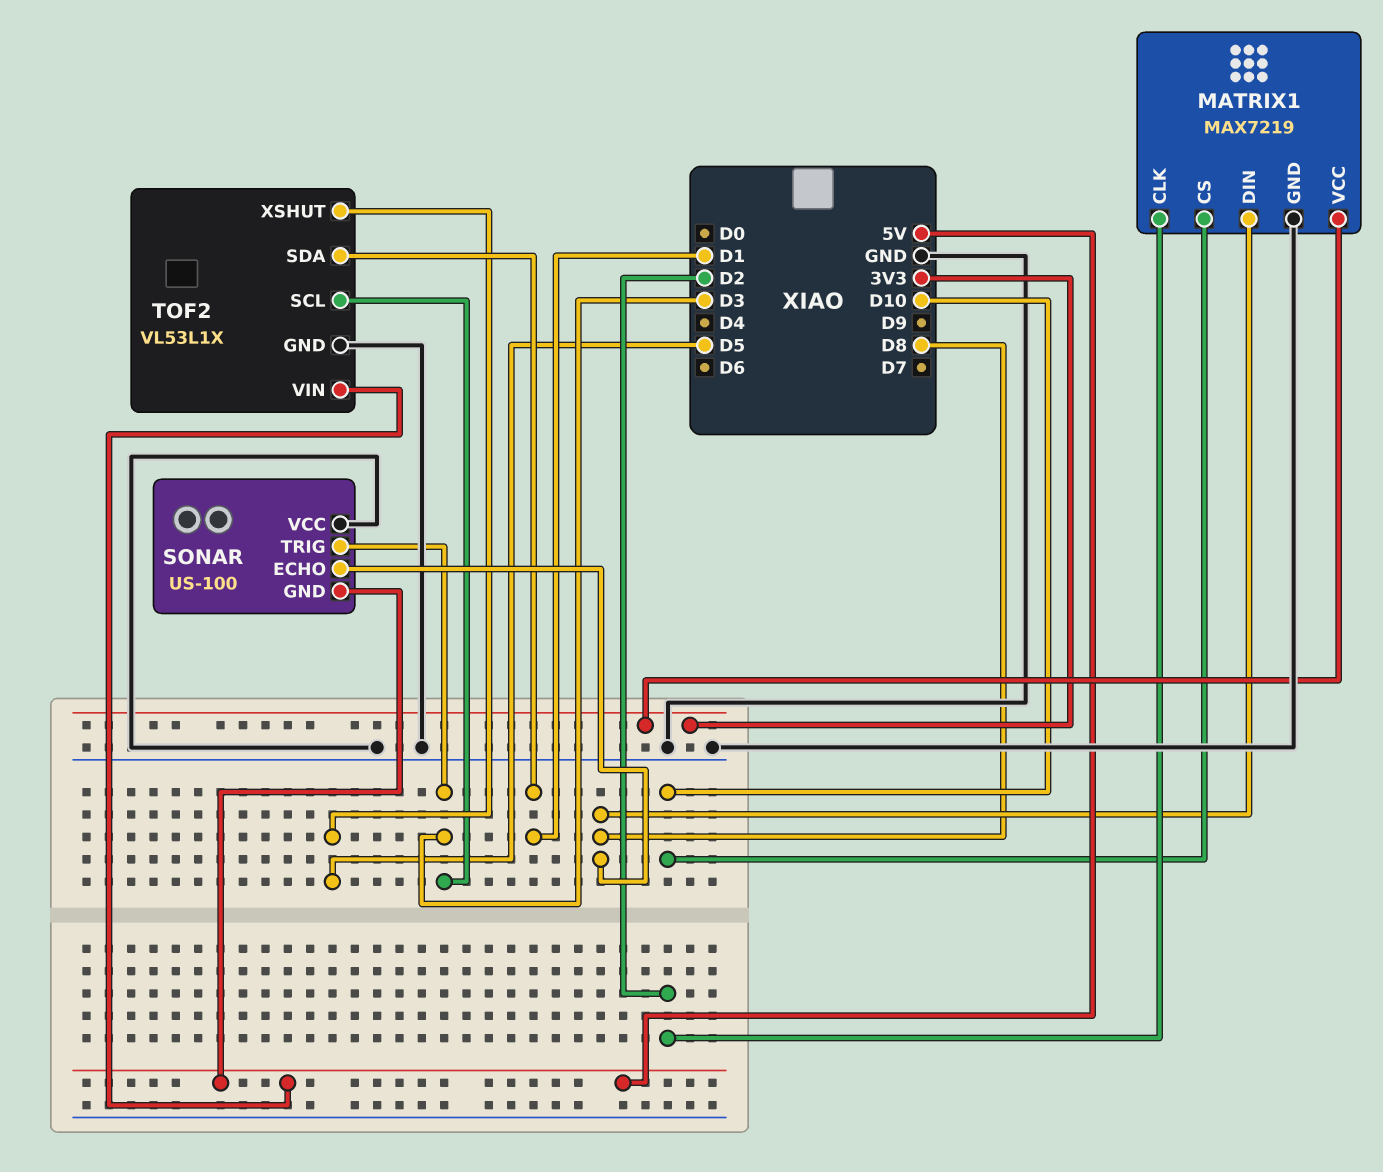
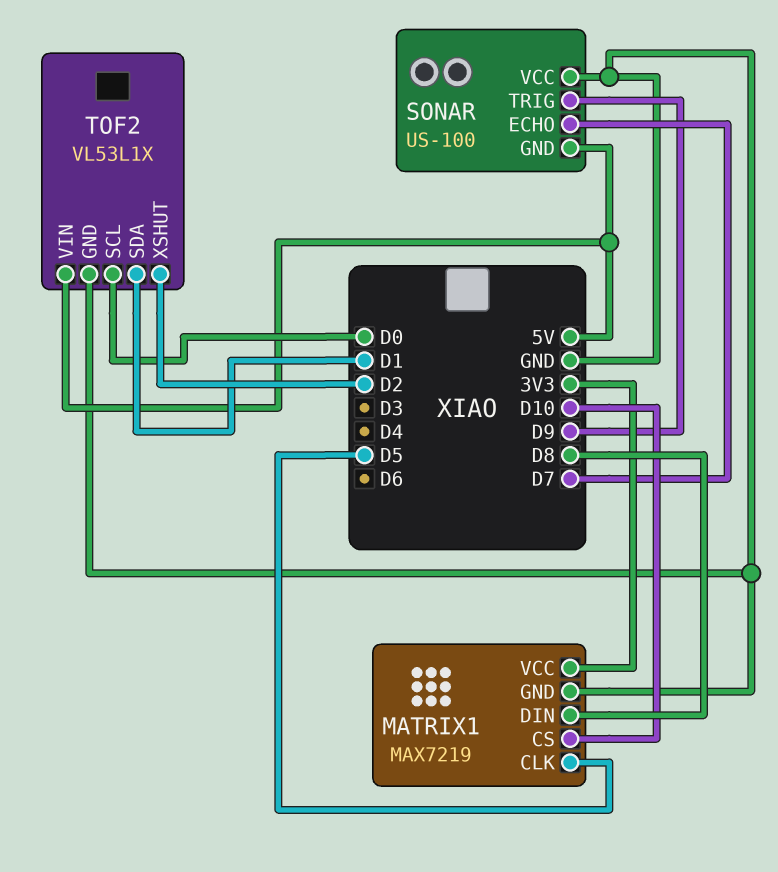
MATRIX1 pin CLK: D2 -> D5
SONAR pin ECHO: D8 -> D7
SONAR pin TRIG: D3 -> D9
TOF2 pin SCL: D3 -> D0
TOF2 pin XSHUT: D5 -> D2

